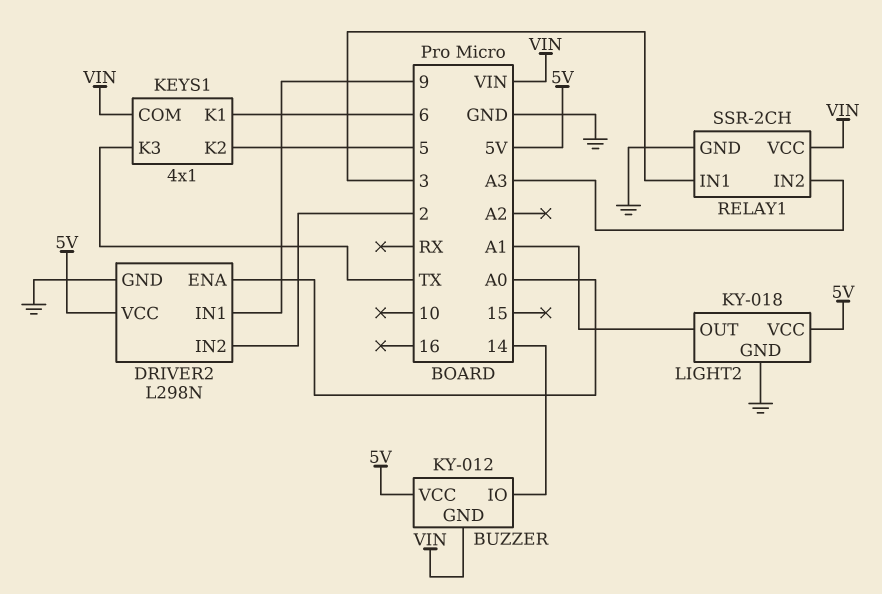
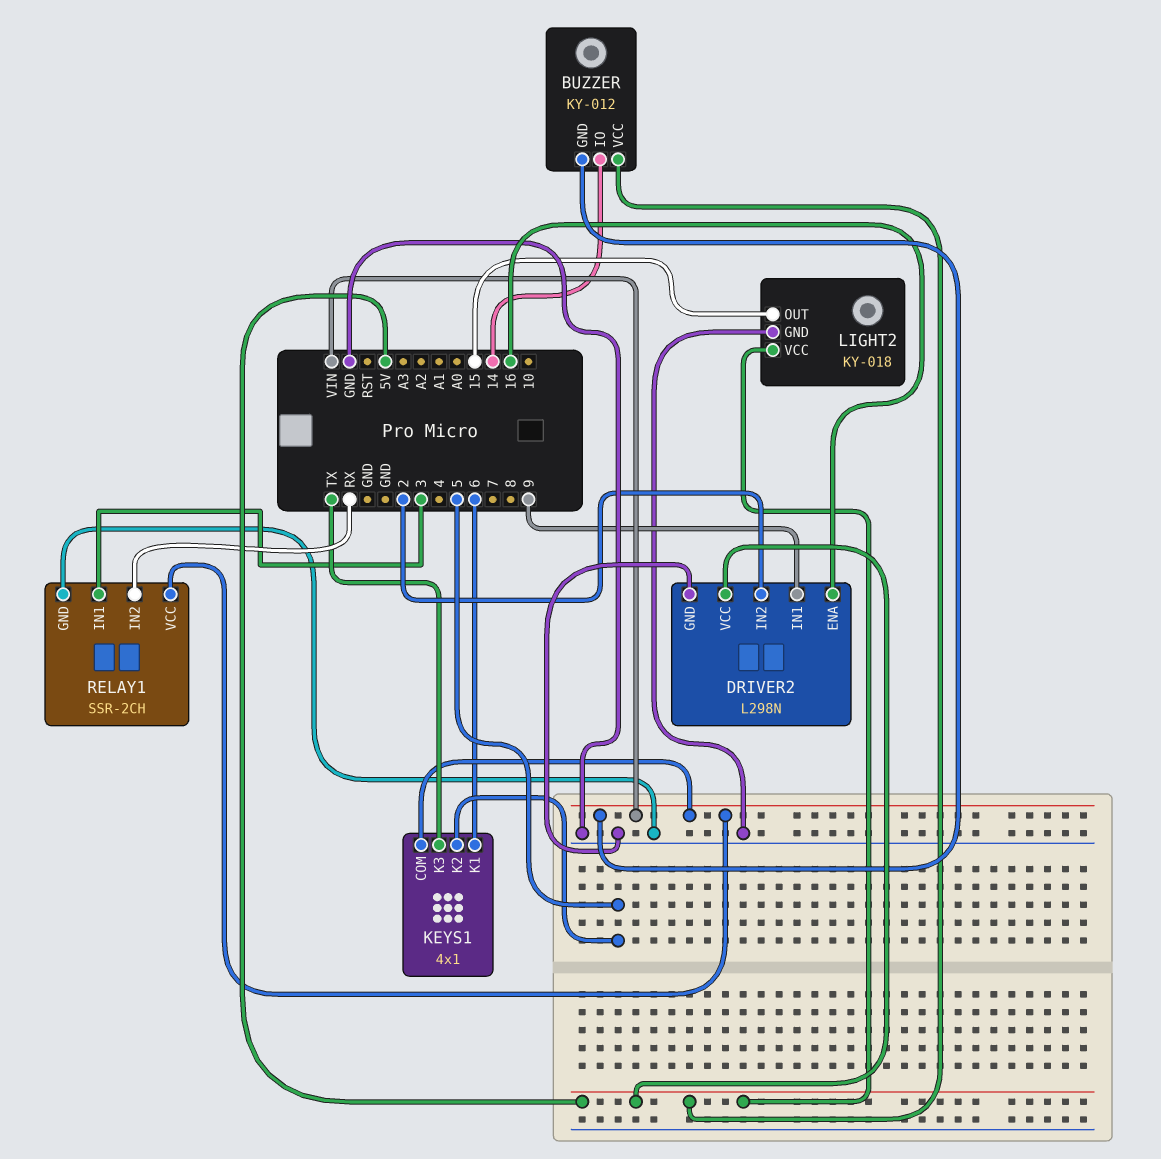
DRIVER2 pin ENA: A0 -> 16
LIGHT2 pin OUT: A1 -> 15
RELAY1 pin IN2: A3 -> RX

